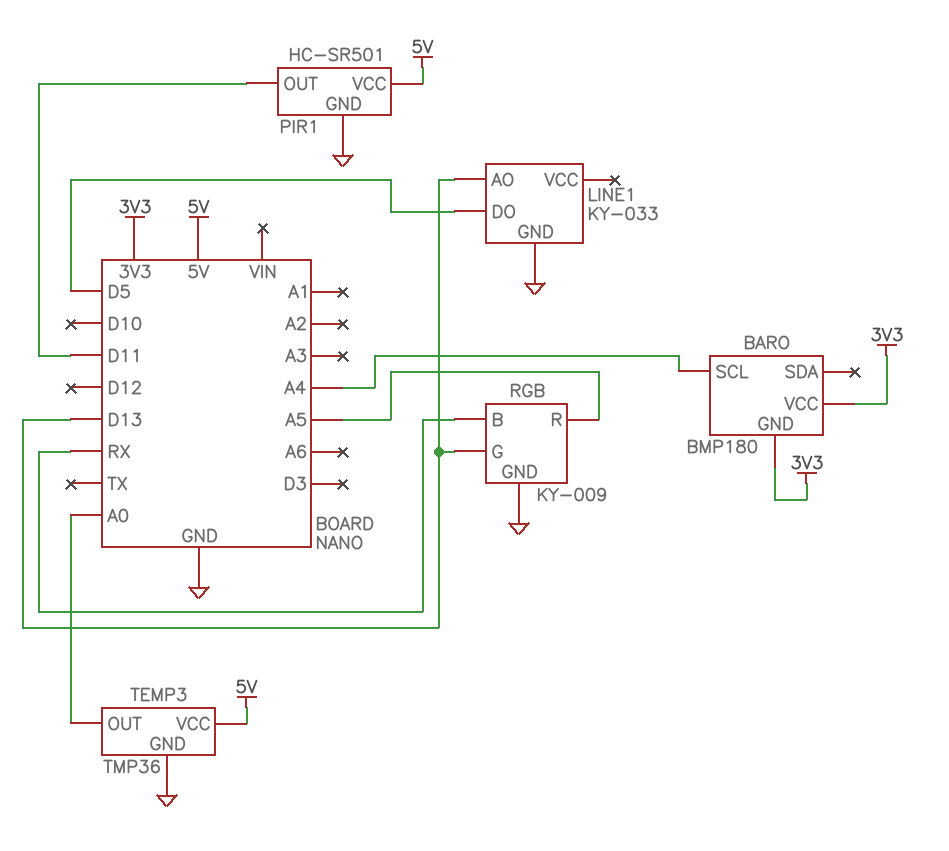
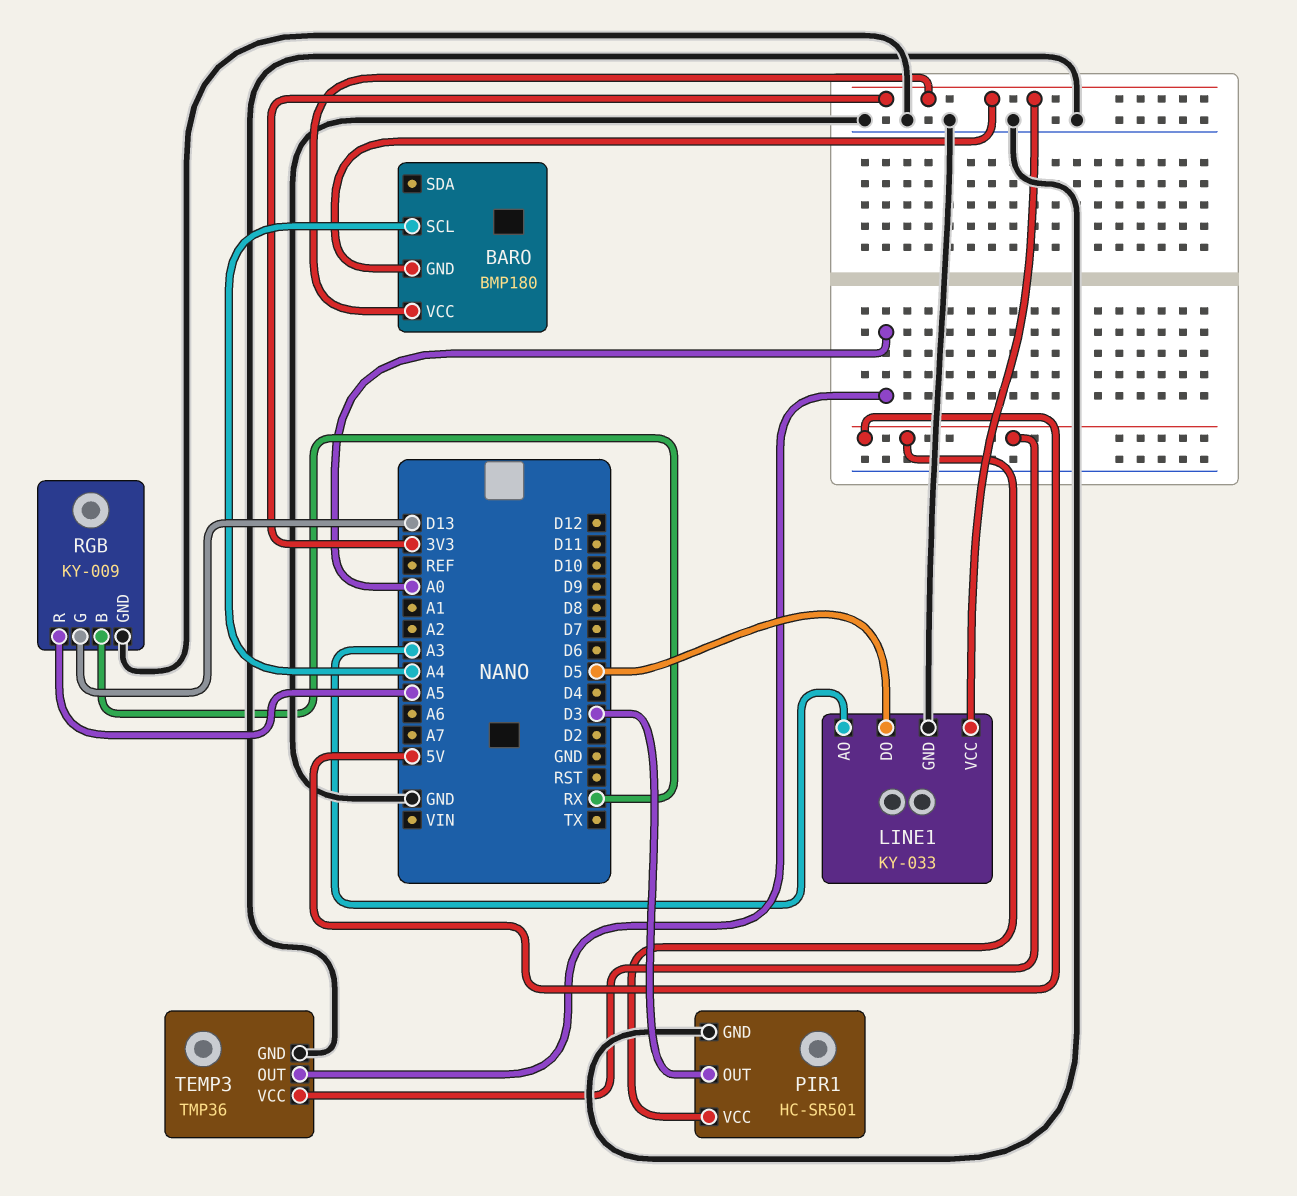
LINE1 pin AO: D13 -> A3
LINE1 pin VCC: none -> 3V3
PIR1 pin OUT: D11 -> D3

